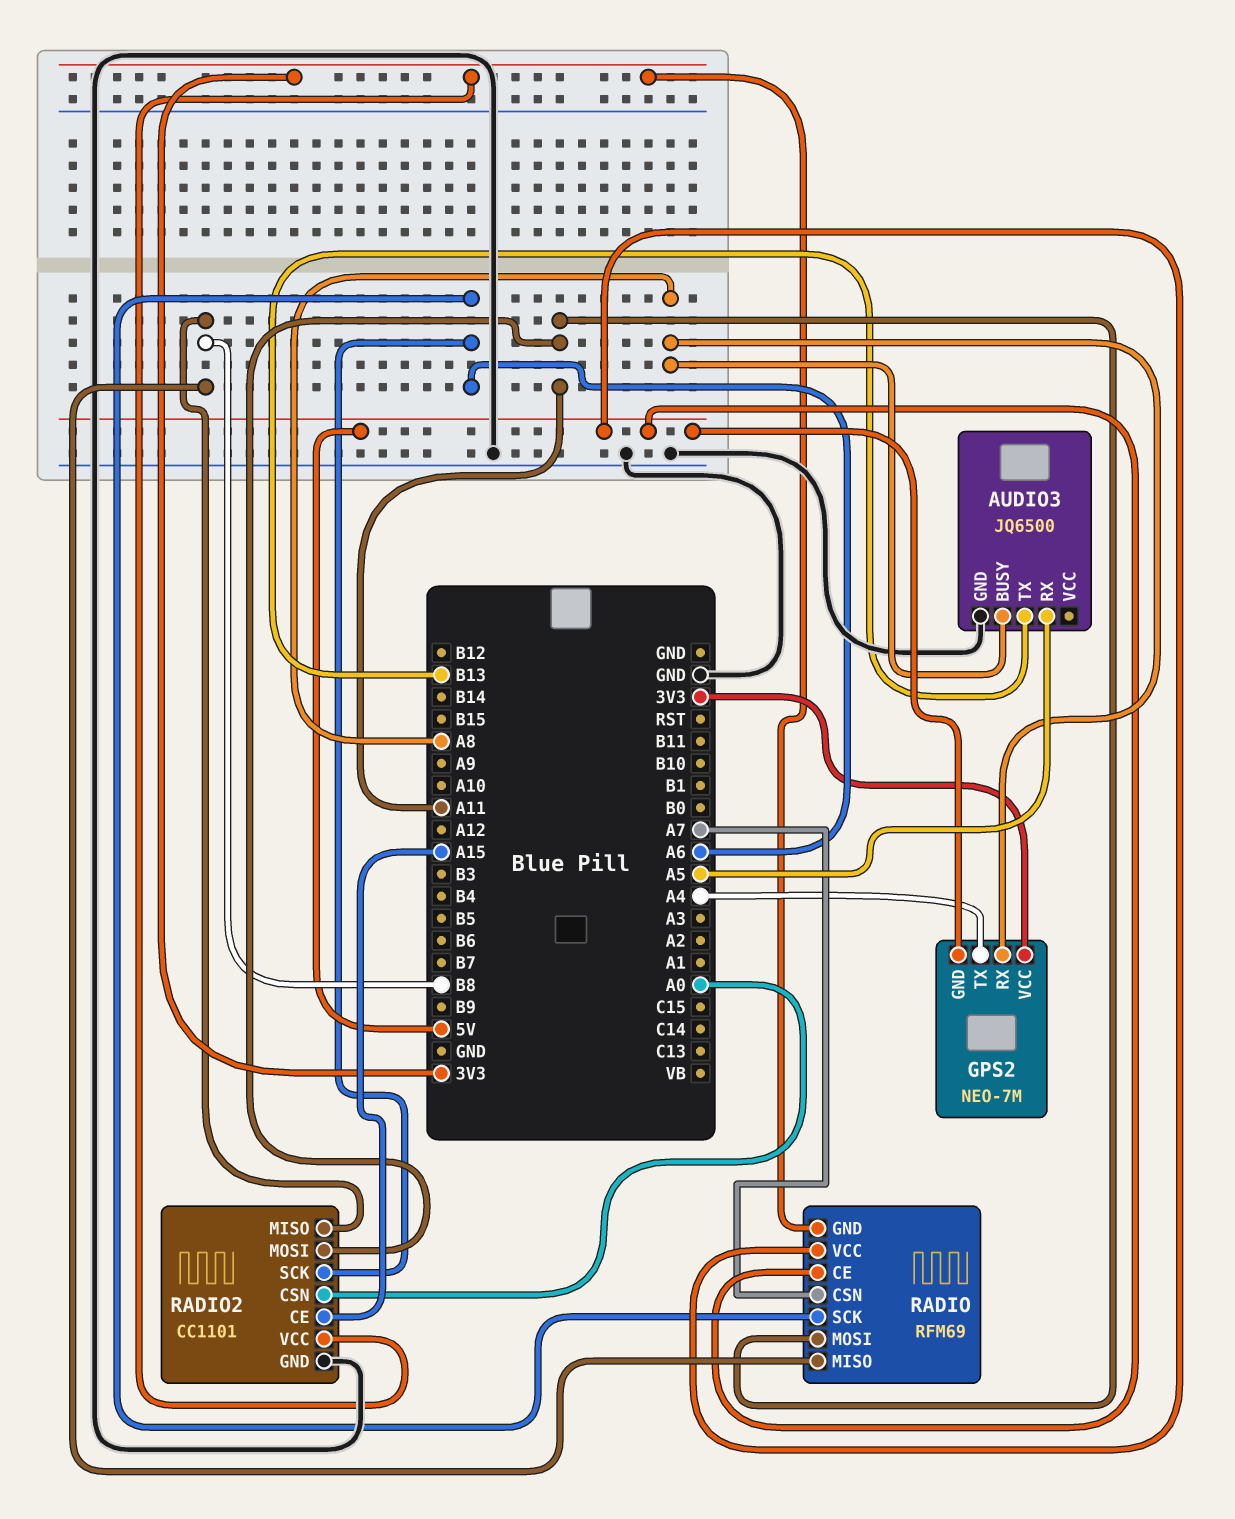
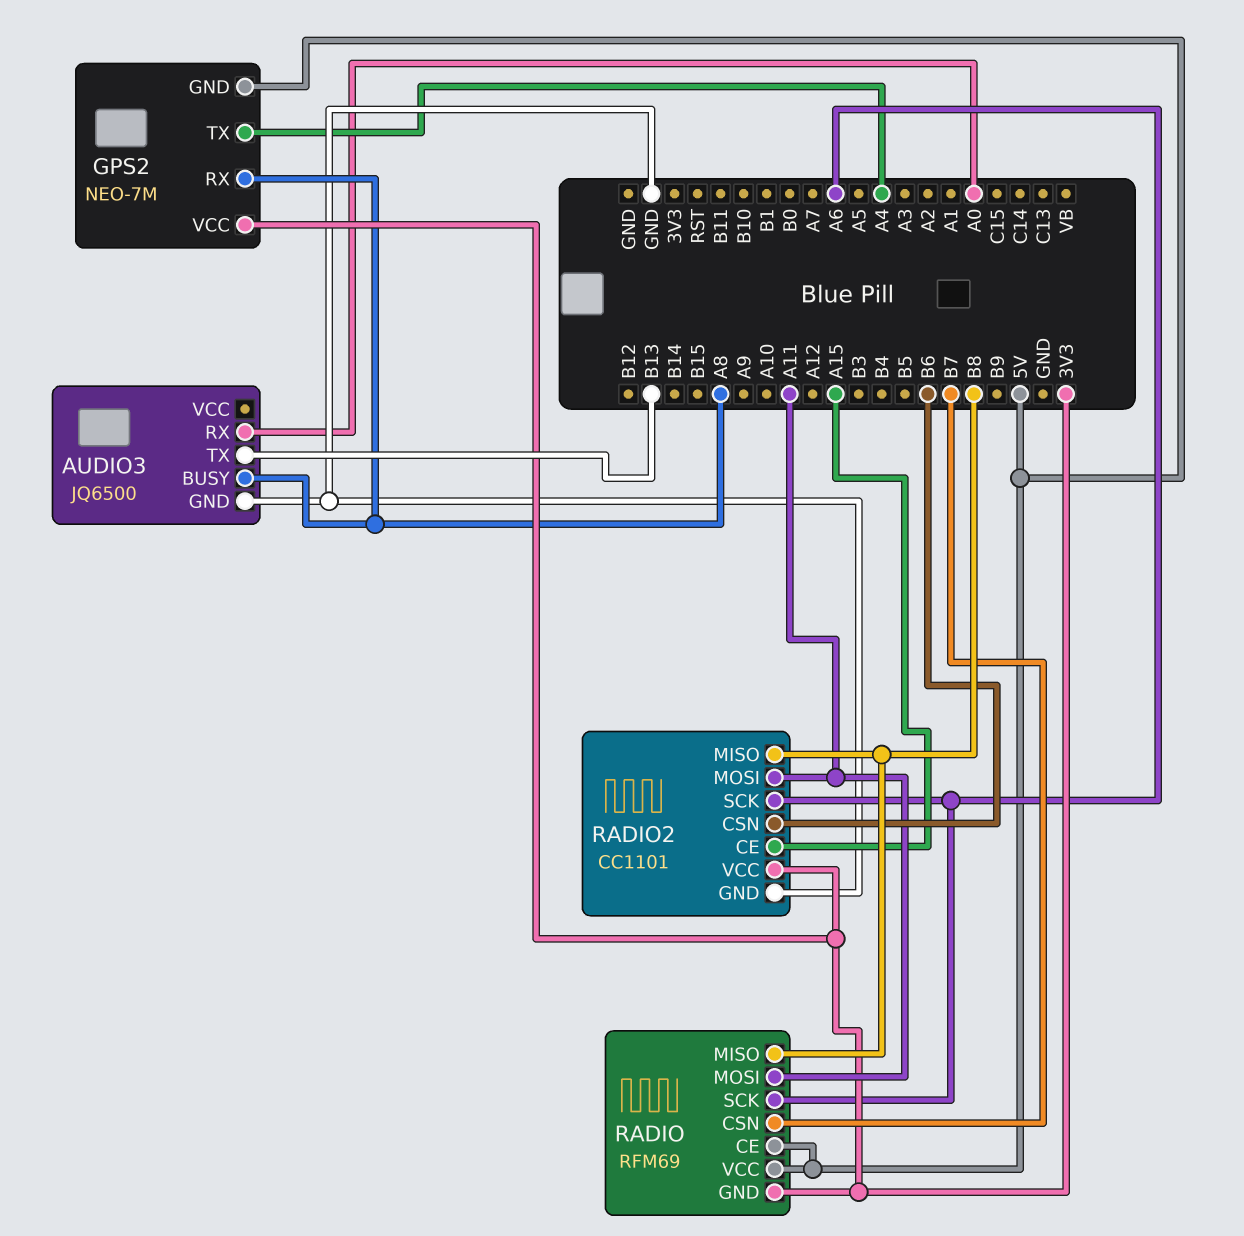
AUDIO3 pin RX: A5 -> A0
RADIO pin CSN: A7 -> B7
RADIO2 pin CSN: A0 -> B6

